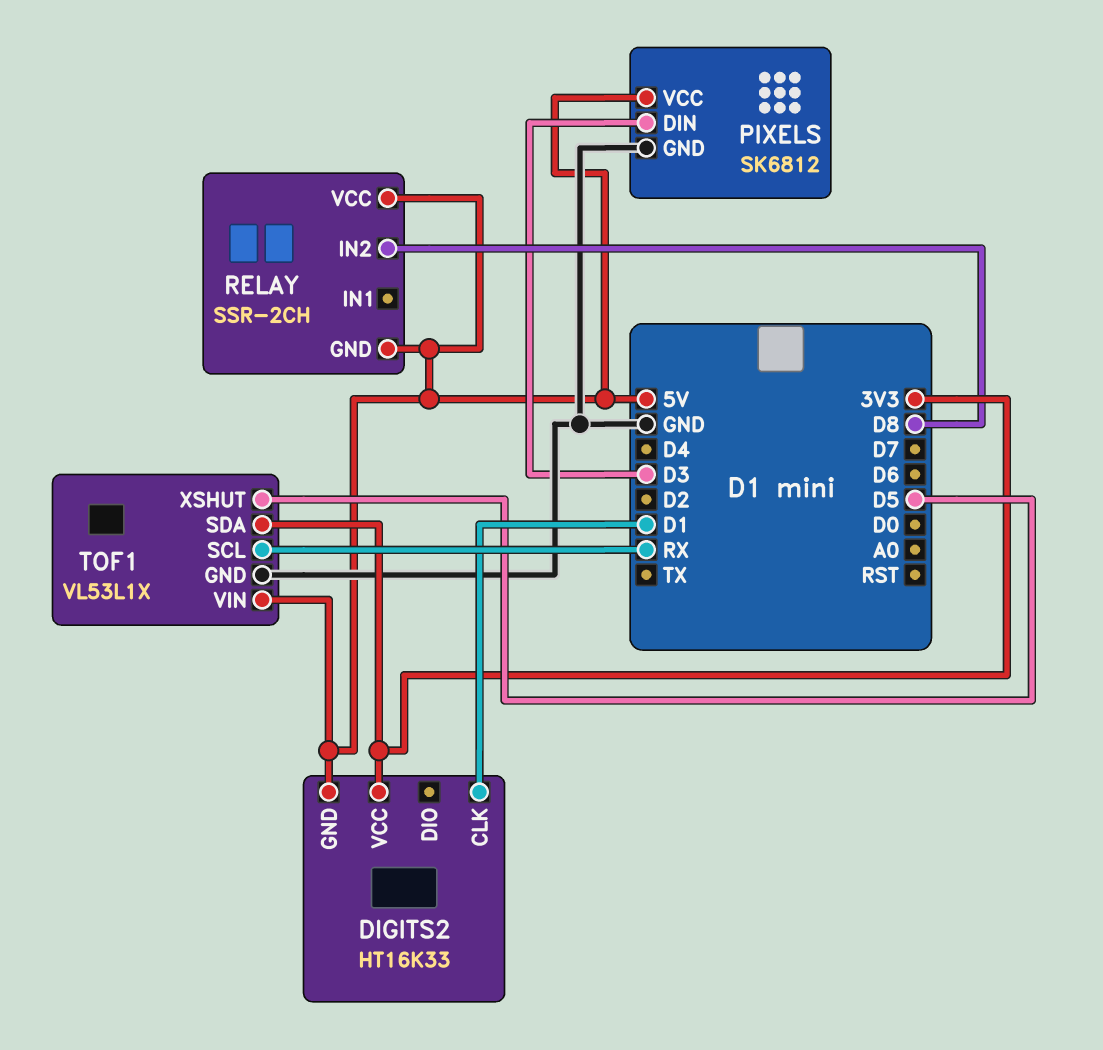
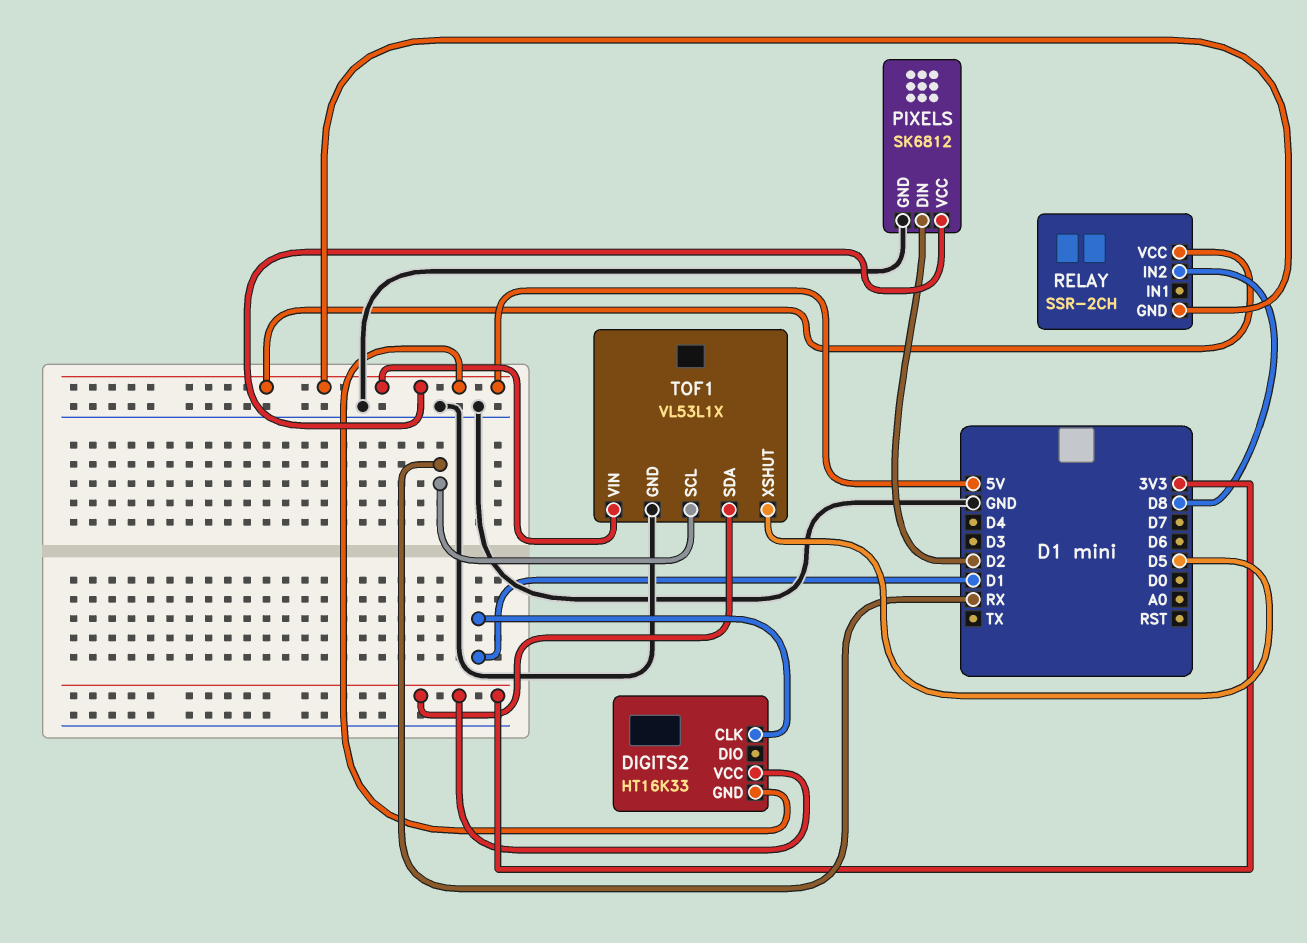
PIXELS pin DIN: D3 -> D2

